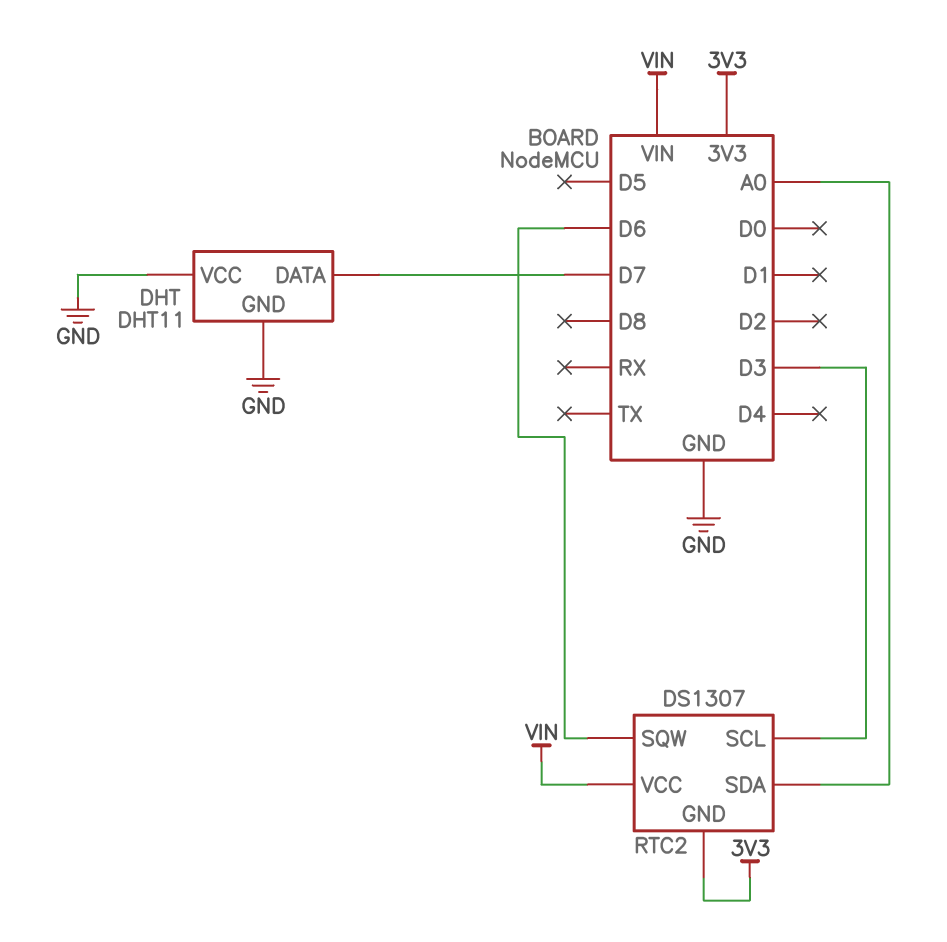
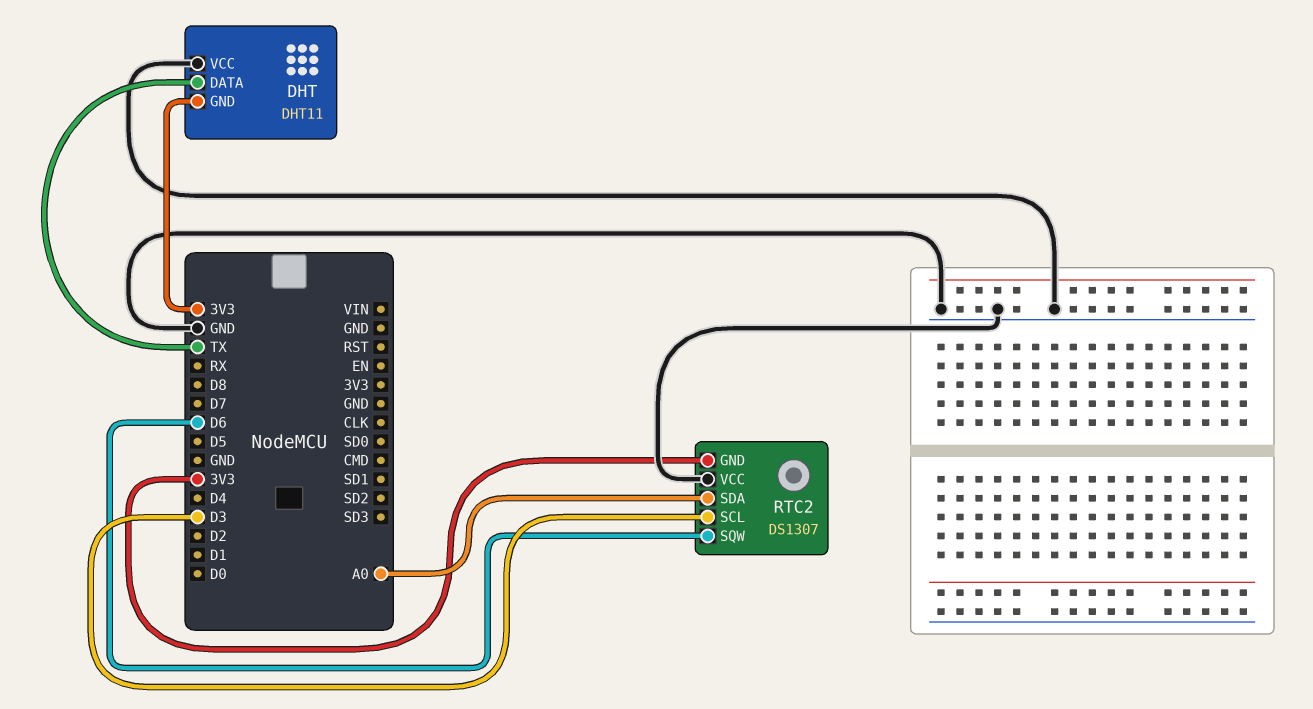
DHT pin DATA: D7 -> TX
DHT pin GND: GND -> 3V3
RTC2 pin VCC: VIN -> GND

